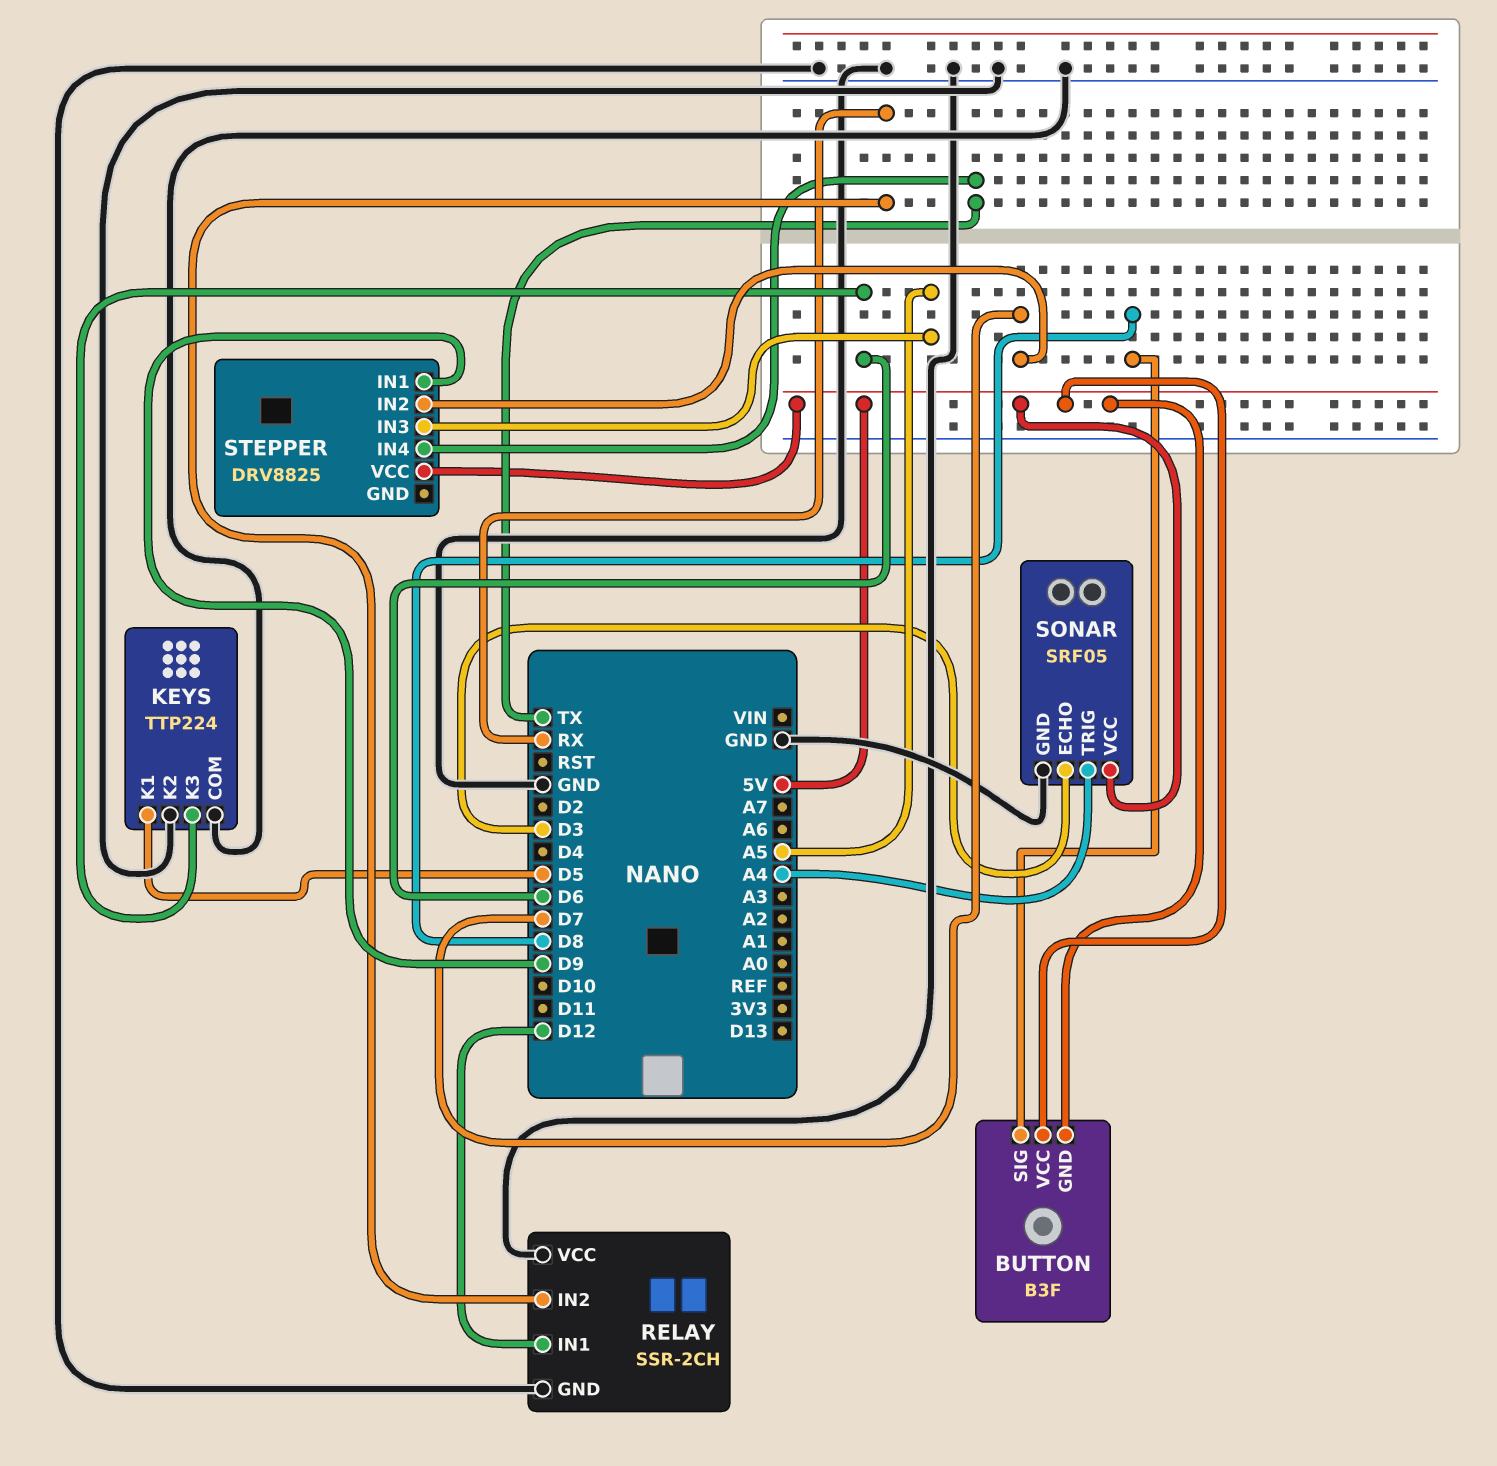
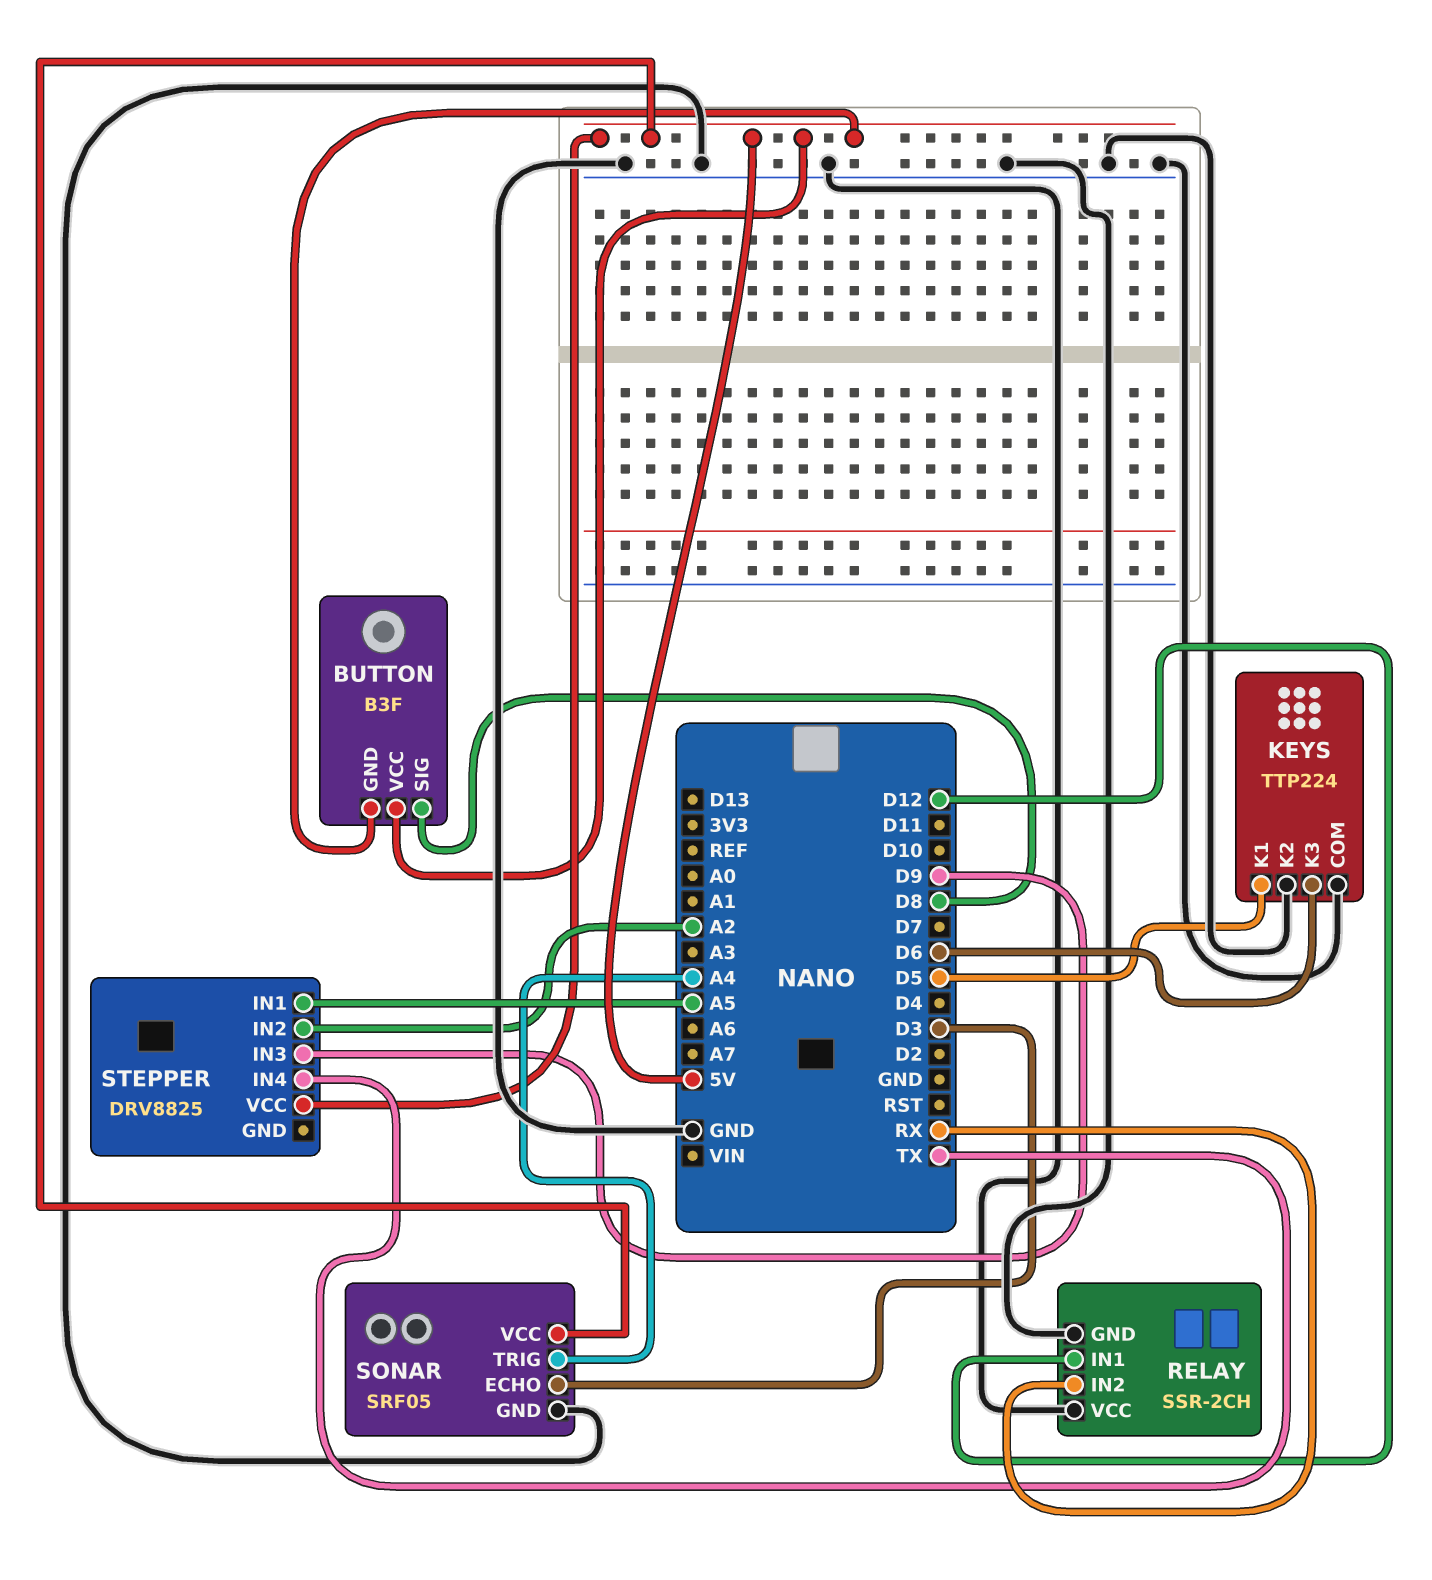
STEPPER pin IN1: D9 -> A5
STEPPER pin IN2: D7 -> A2
STEPPER pin IN3: A5 -> D9

